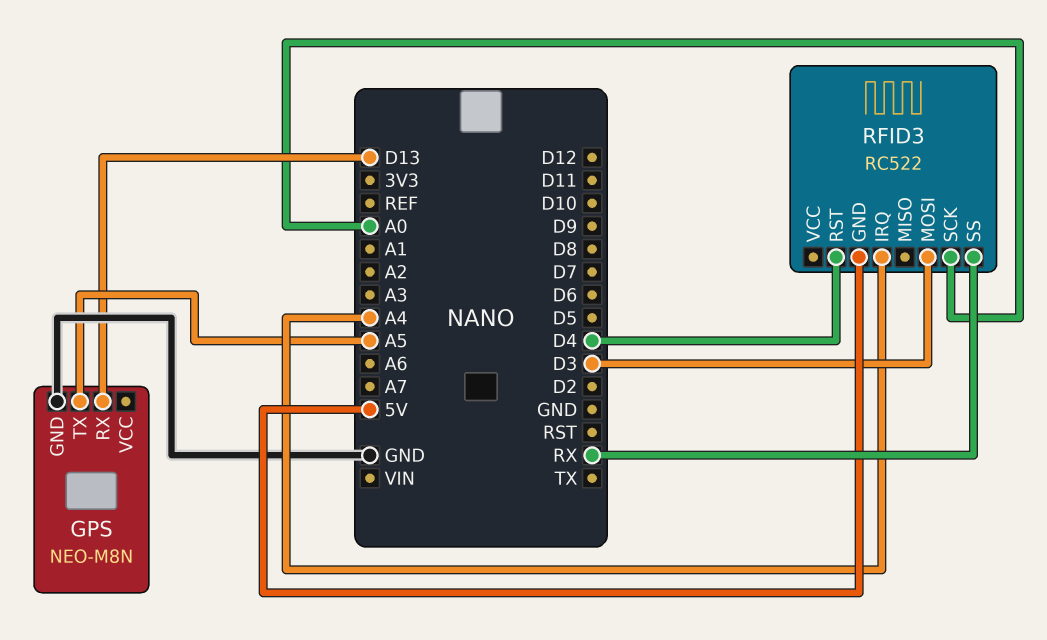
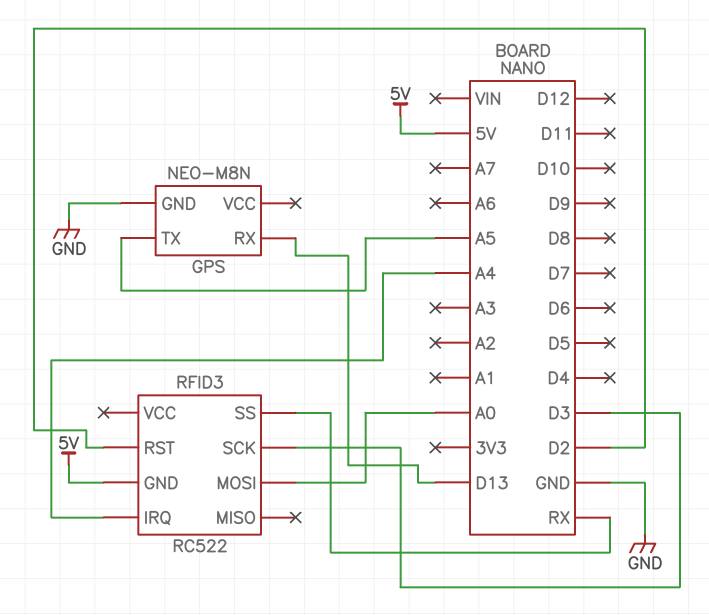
RFID3 pin MOSI: D3 -> A0
RFID3 pin RST: D4 -> D2
RFID3 pin SCK: A0 -> D3

